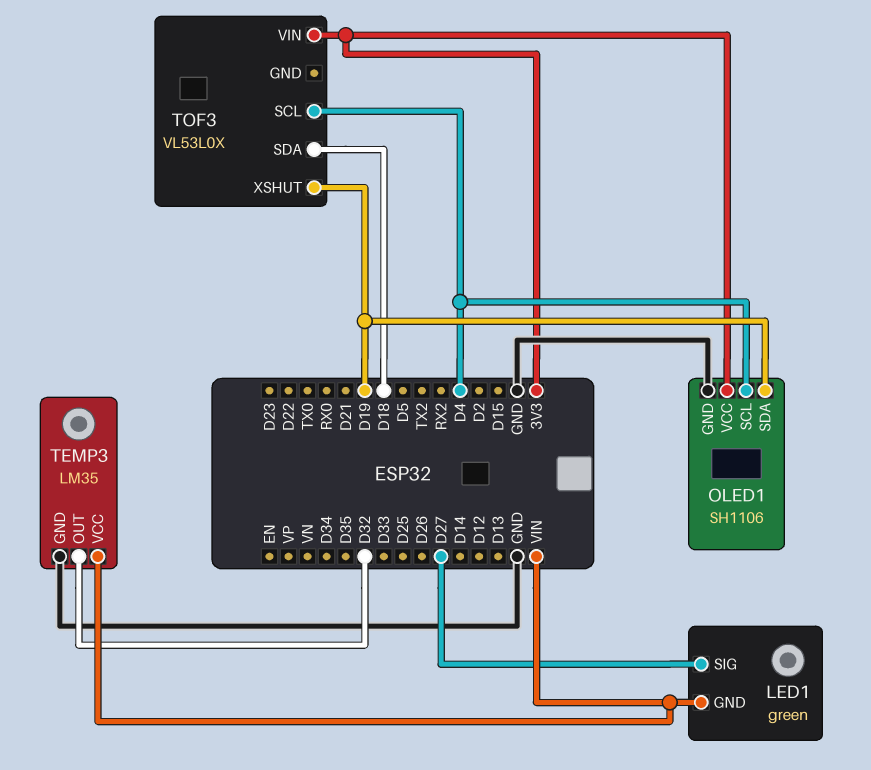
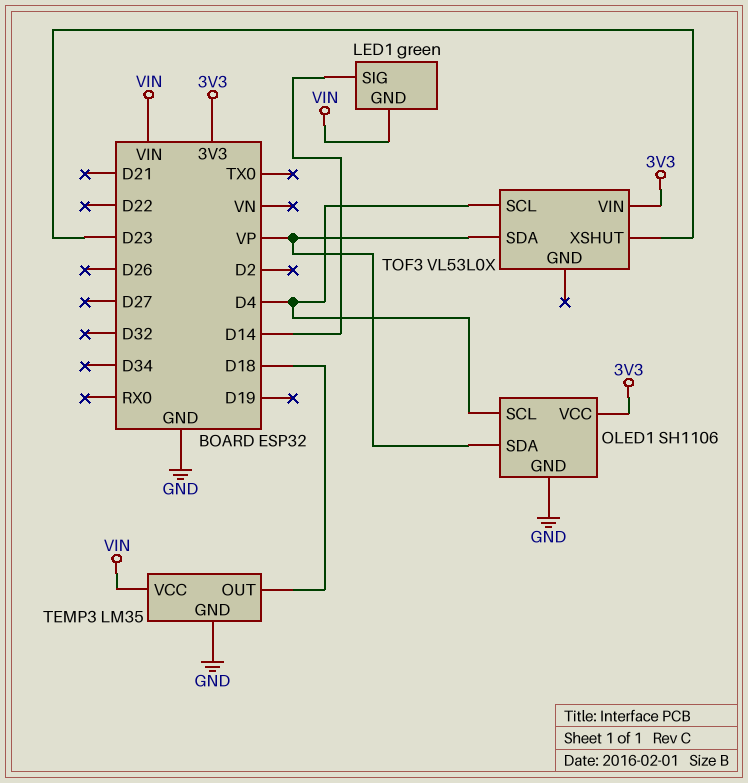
LED1 pin SIG: D27 -> D14
OLED1 pin SDA: D19 -> VP
TEMP3 pin OUT: D32 -> D18
TOF3 pin SDA: D18 -> VP
TOF3 pin XSHUT: D19 -> D23

